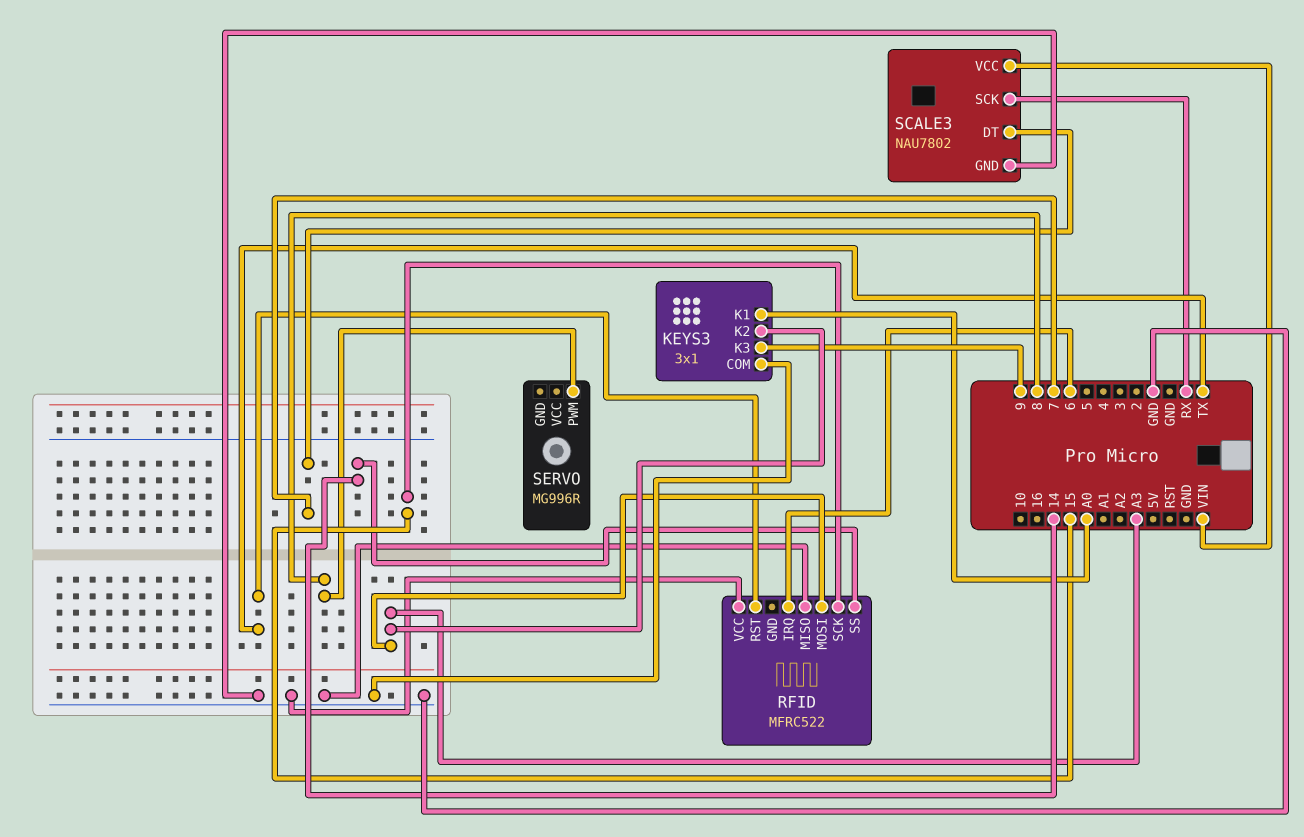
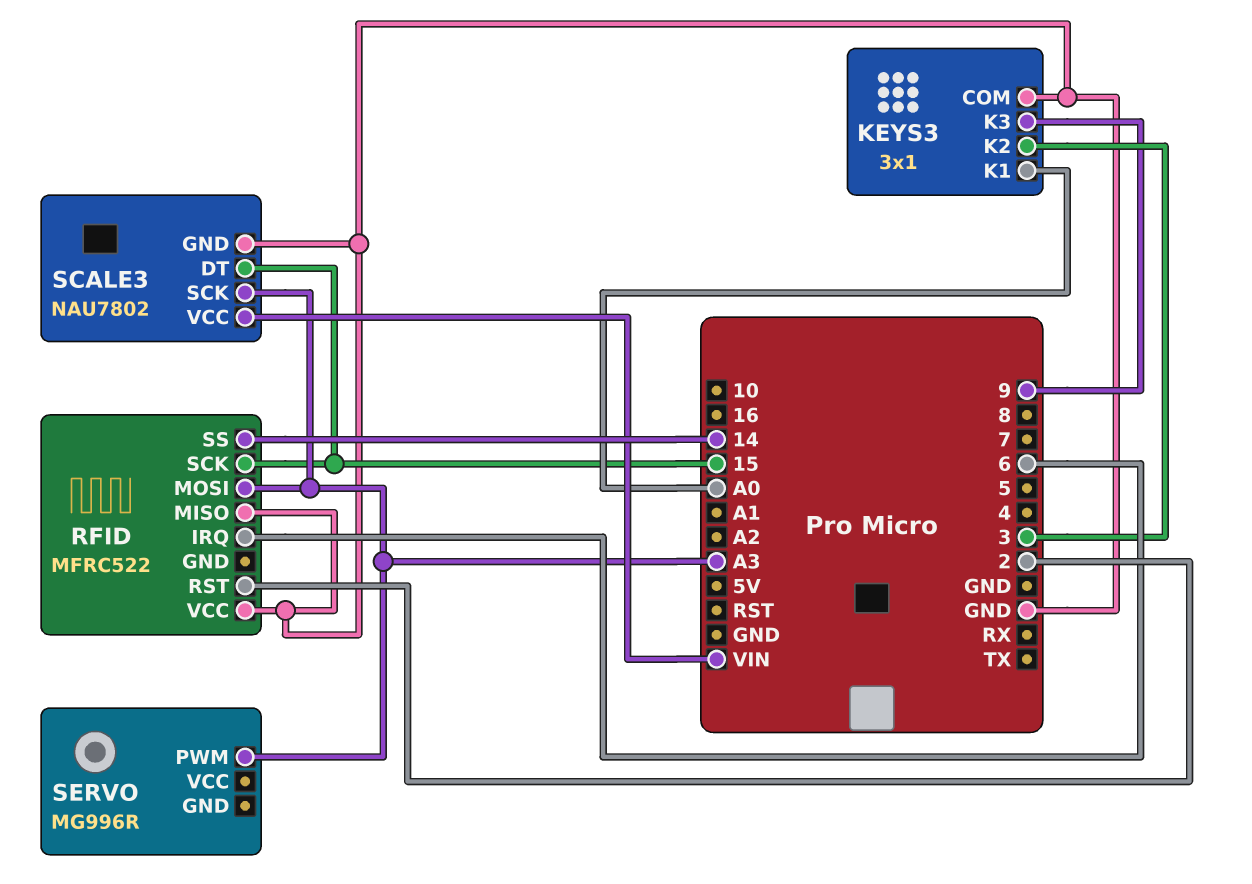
KEYS3 pin K2: A3 -> 3
RFID pin RST: TX -> 2
SCALE3 pin DT: 7 -> 15
SCALE3 pin SCK: RX -> A3
SERVO pin PWM: 8 -> A3

